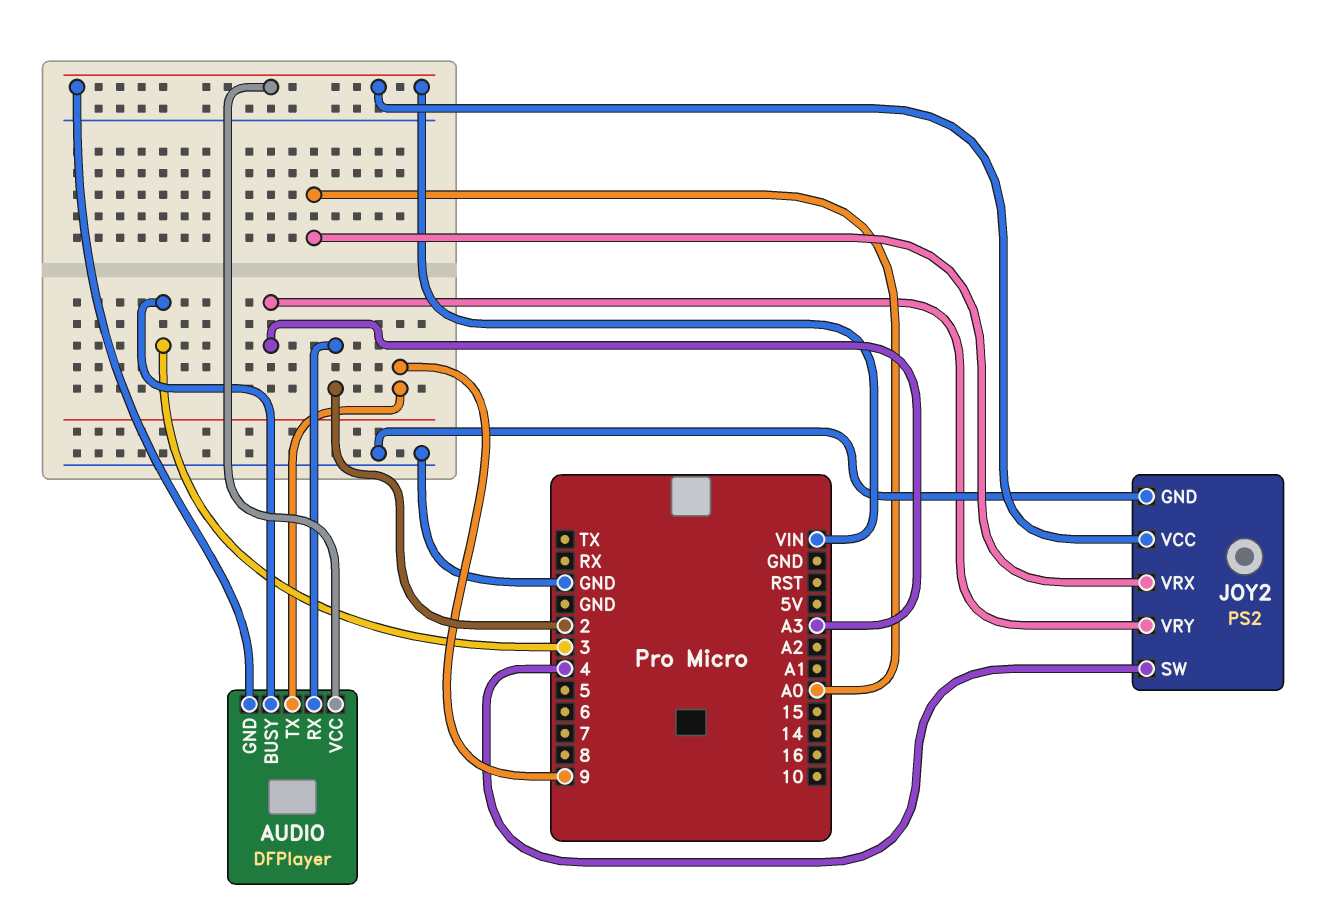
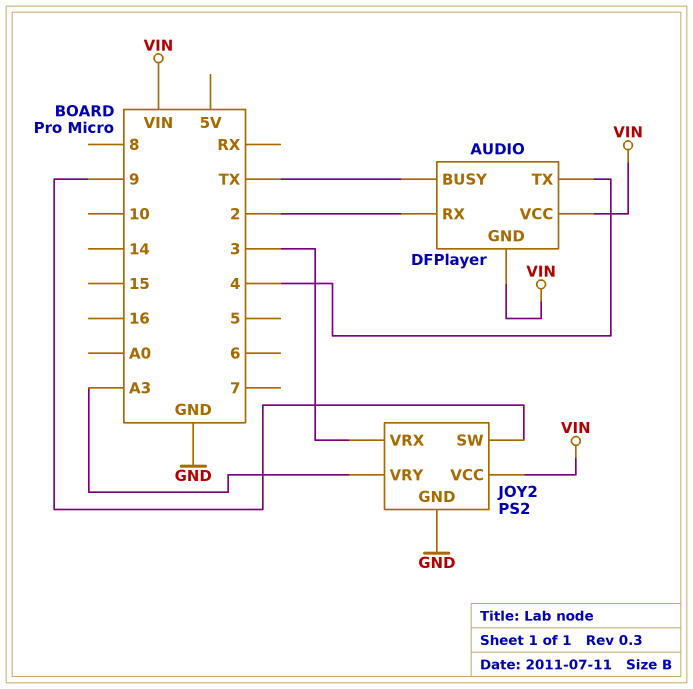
AUDIO pin BUSY: 3 -> TX
AUDIO pin TX: 9 -> 4
JOY2 pin SW: 4 -> 9
JOY2 pin VRX: A0 -> 3

